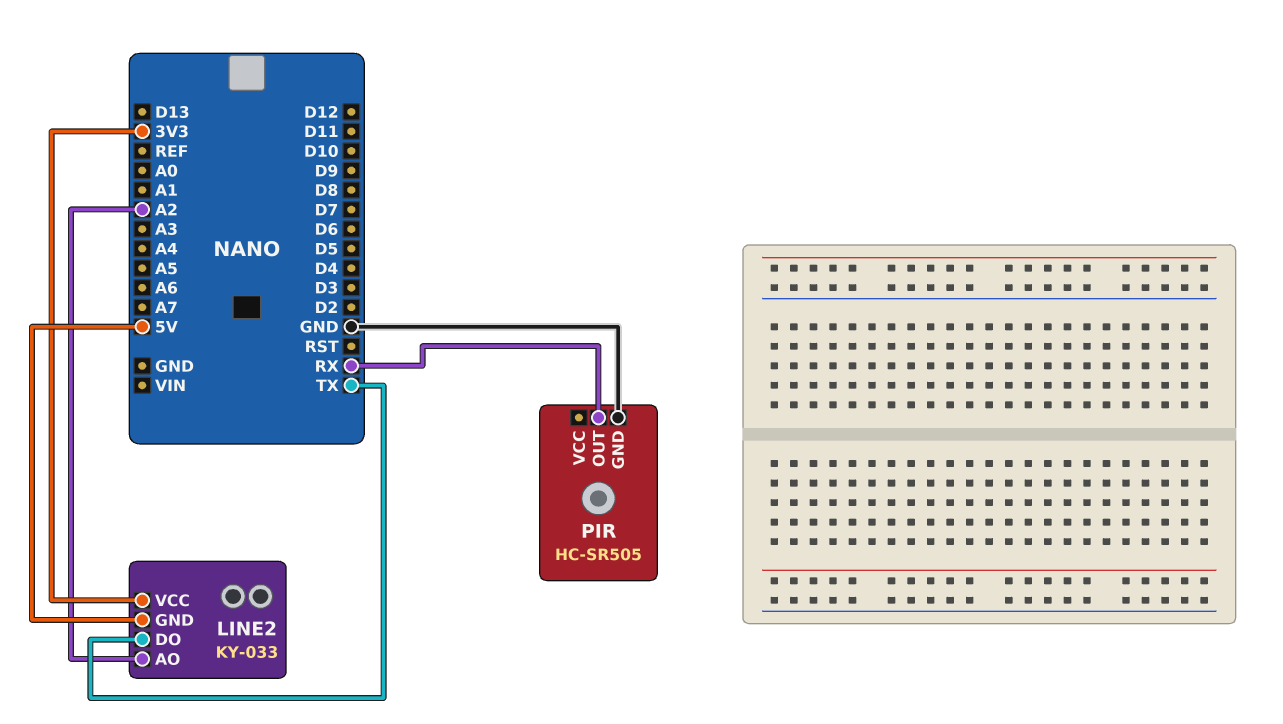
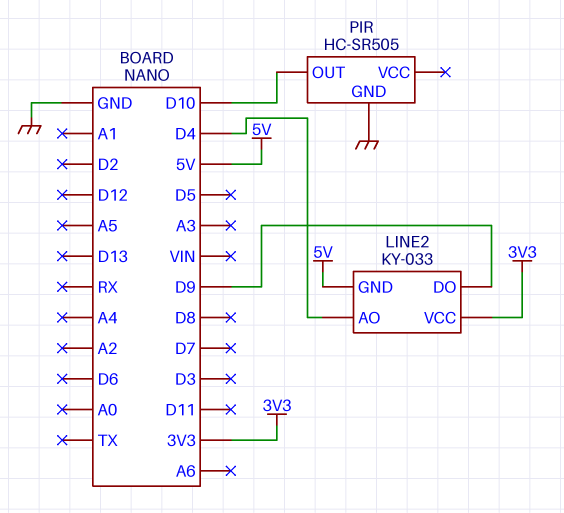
LINE2 pin AO: A2 -> D4
LINE2 pin DO: TX -> D9
PIR pin OUT: RX -> D10

